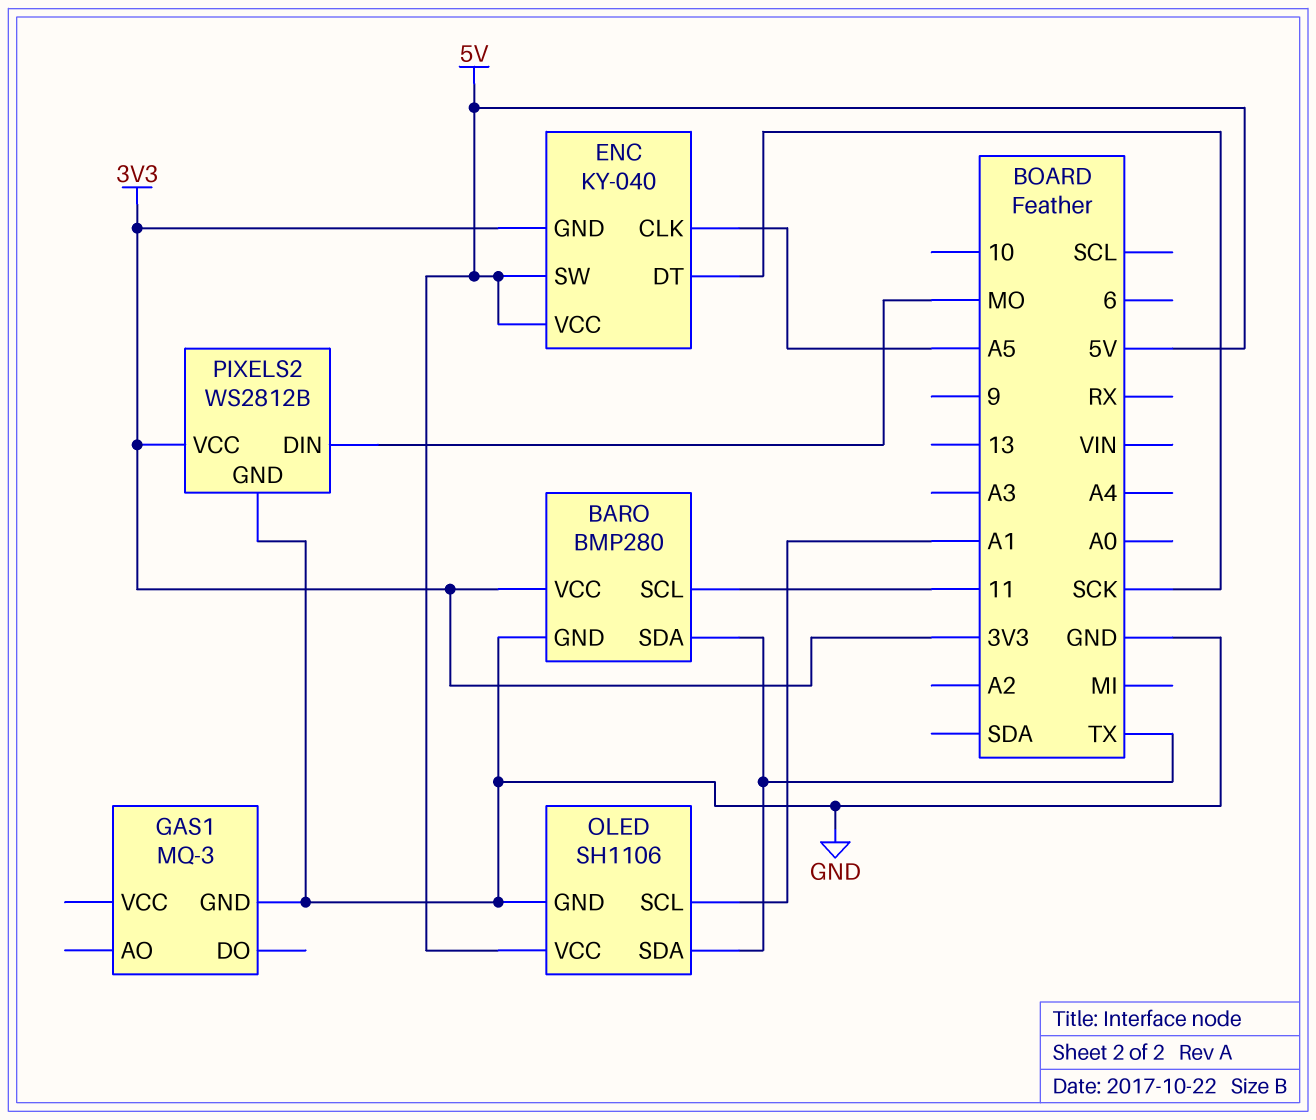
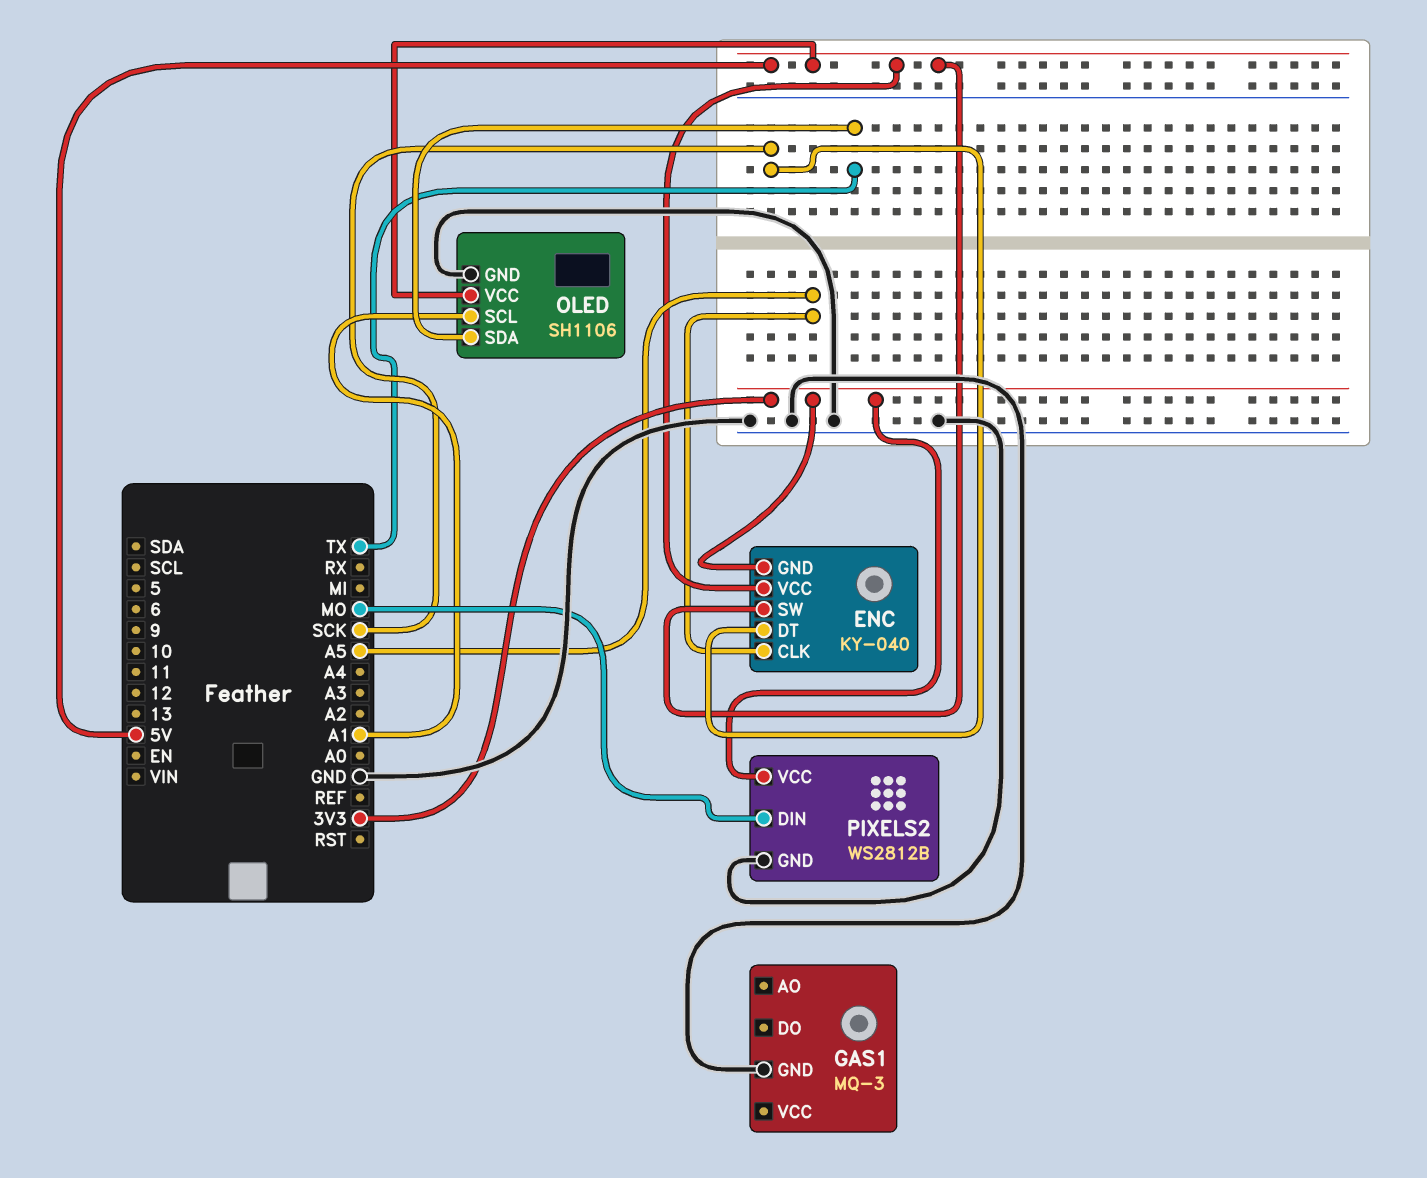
BARO: BMP280 -> none
BARO pin GND: GND -> none
BARO pin SCL: 11 -> none
BARO pin SDA: TX -> none
BARO pin VCC: 3V3 -> none

